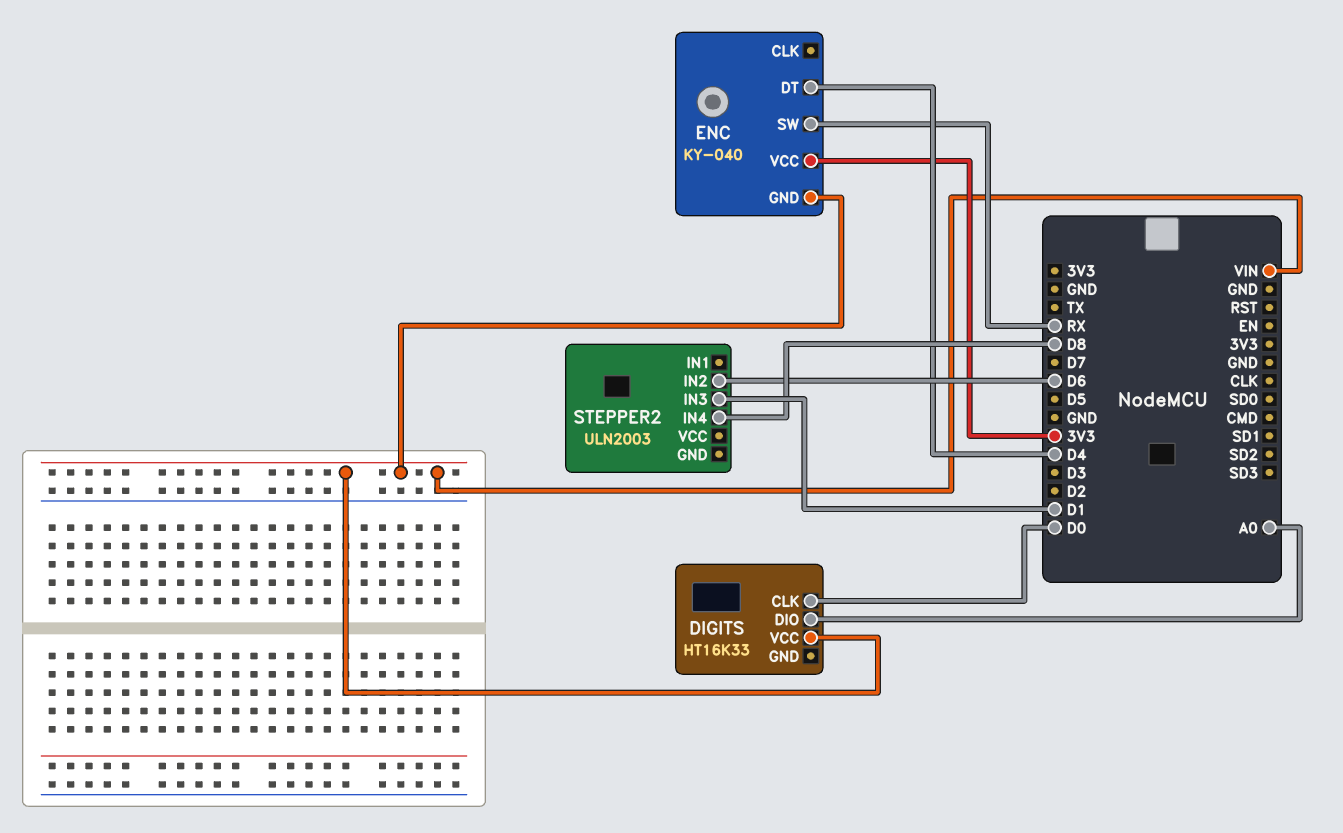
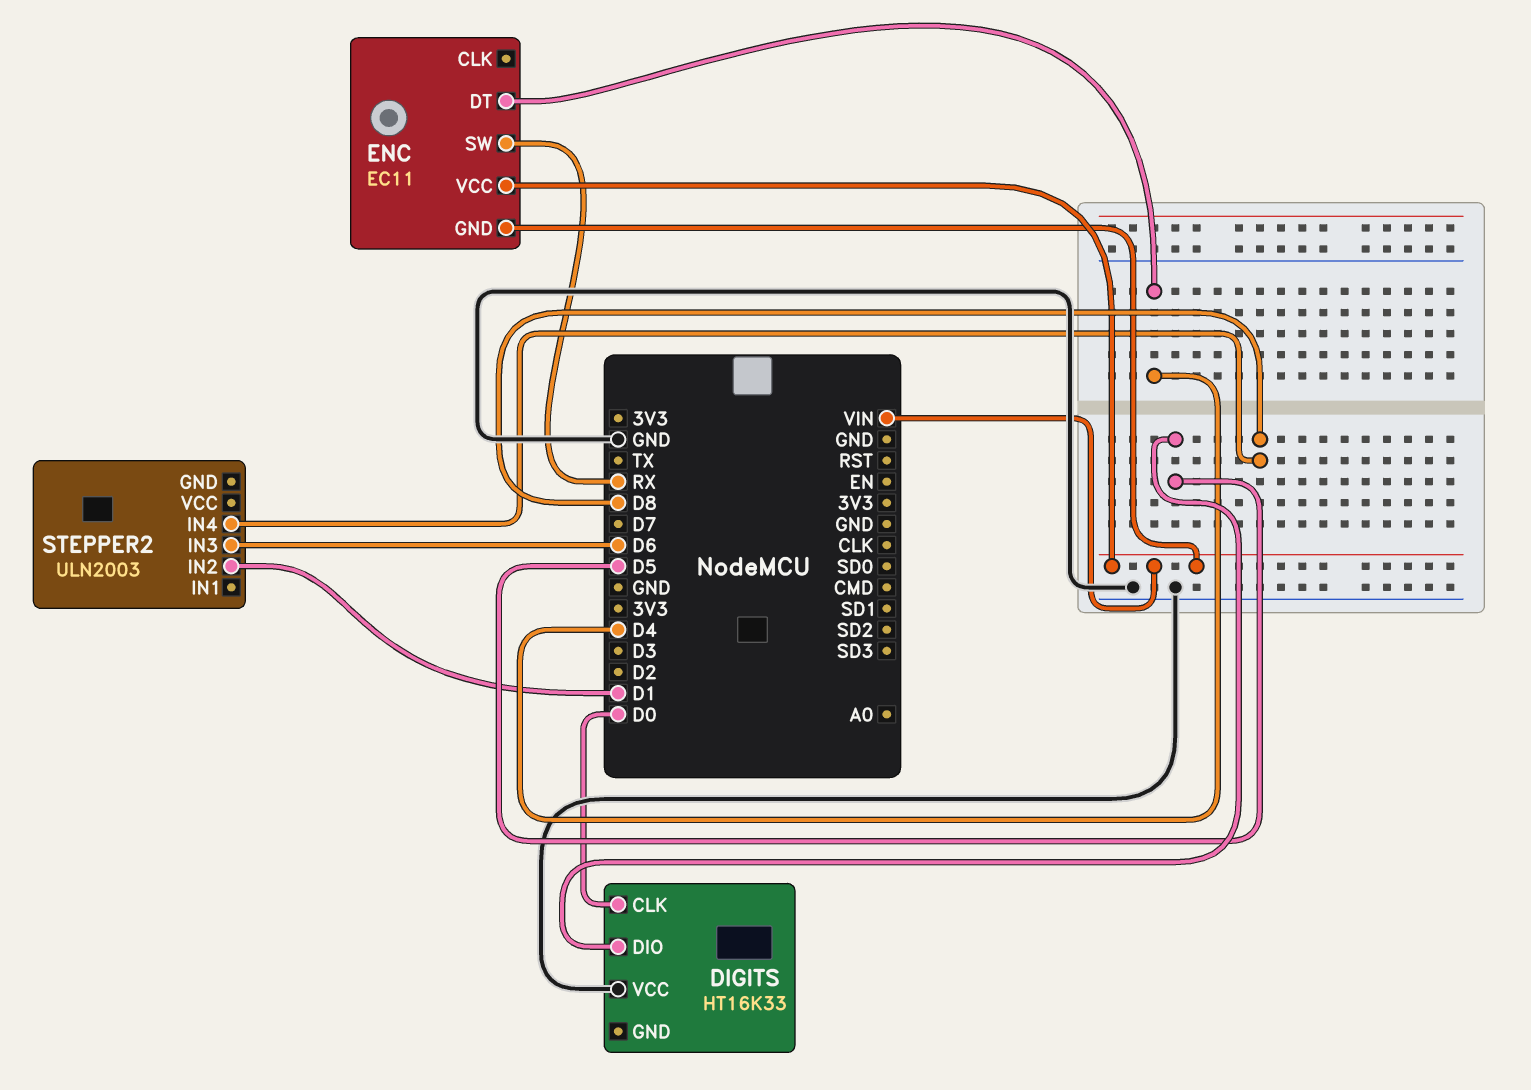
DIGITS pin DIO: A0 -> D5
DIGITS pin VCC: VIN -> GND
ENC: KY-040 -> EC11
ENC pin VCC: 3V3 -> VIN
STEPPER2 pin IN2: D6 -> D1
STEPPER2 pin IN3: D1 -> D6

